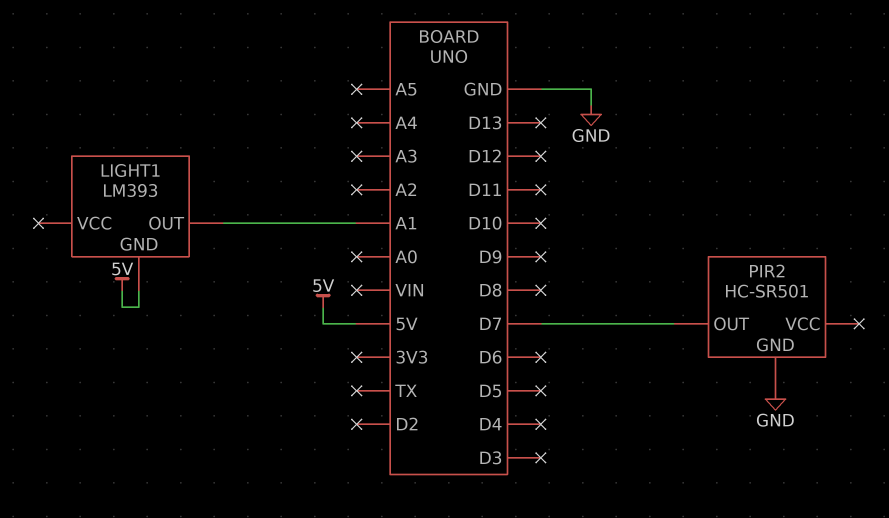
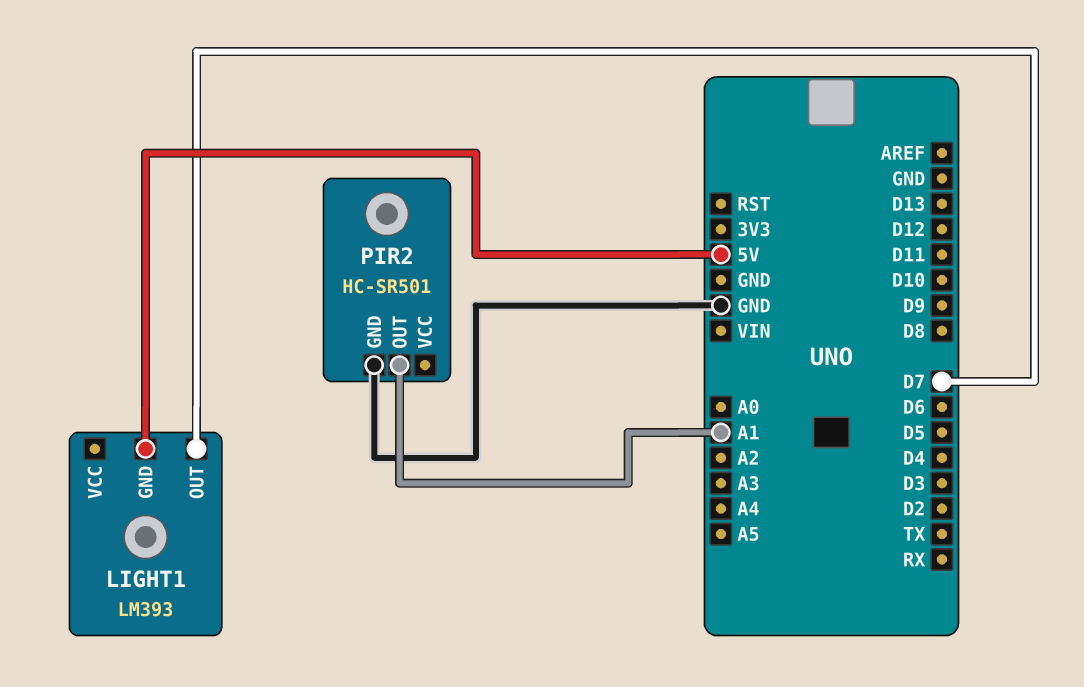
LIGHT1 pin OUT: A1 -> D7
PIR2 pin OUT: D7 -> A1

